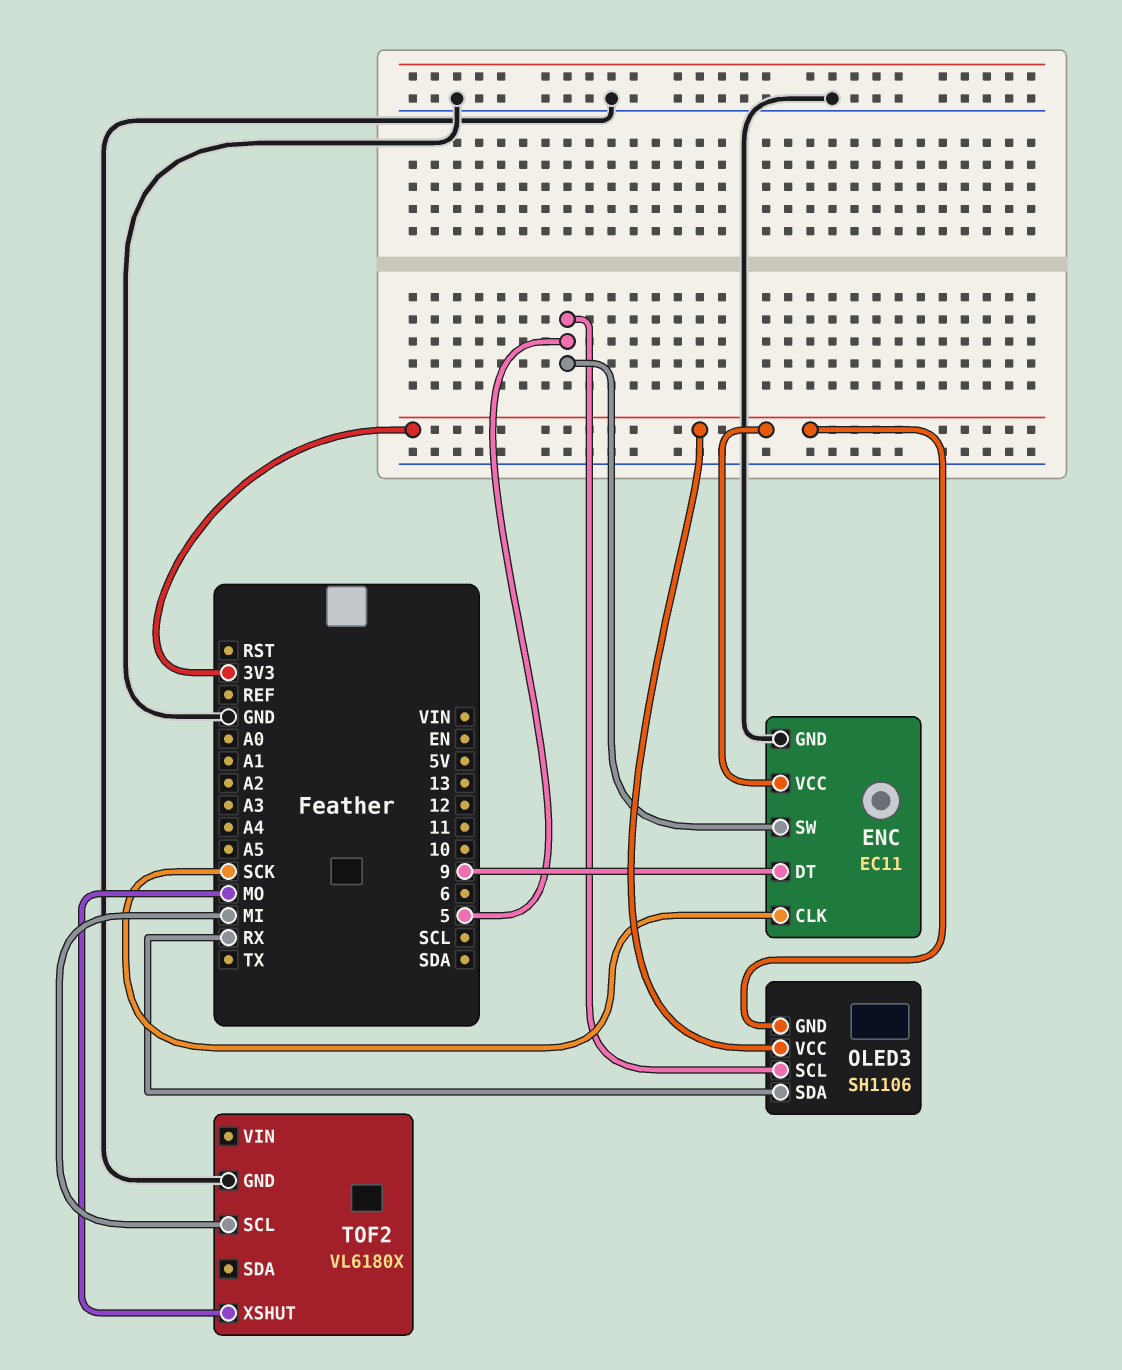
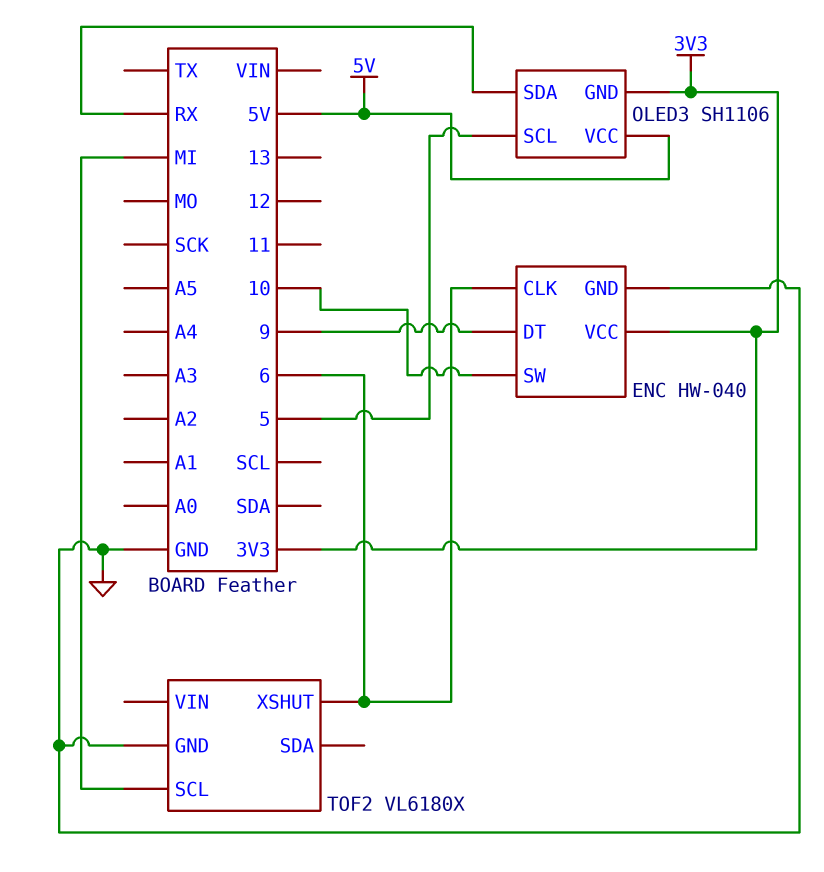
ENC: EC11 -> HW-040
ENC pin CLK: SCK -> 6
ENC pin SW: 5 -> 10
OLED3 pin VCC: 3V3 -> 5V
TOF2 pin XSHUT: MO -> 6

